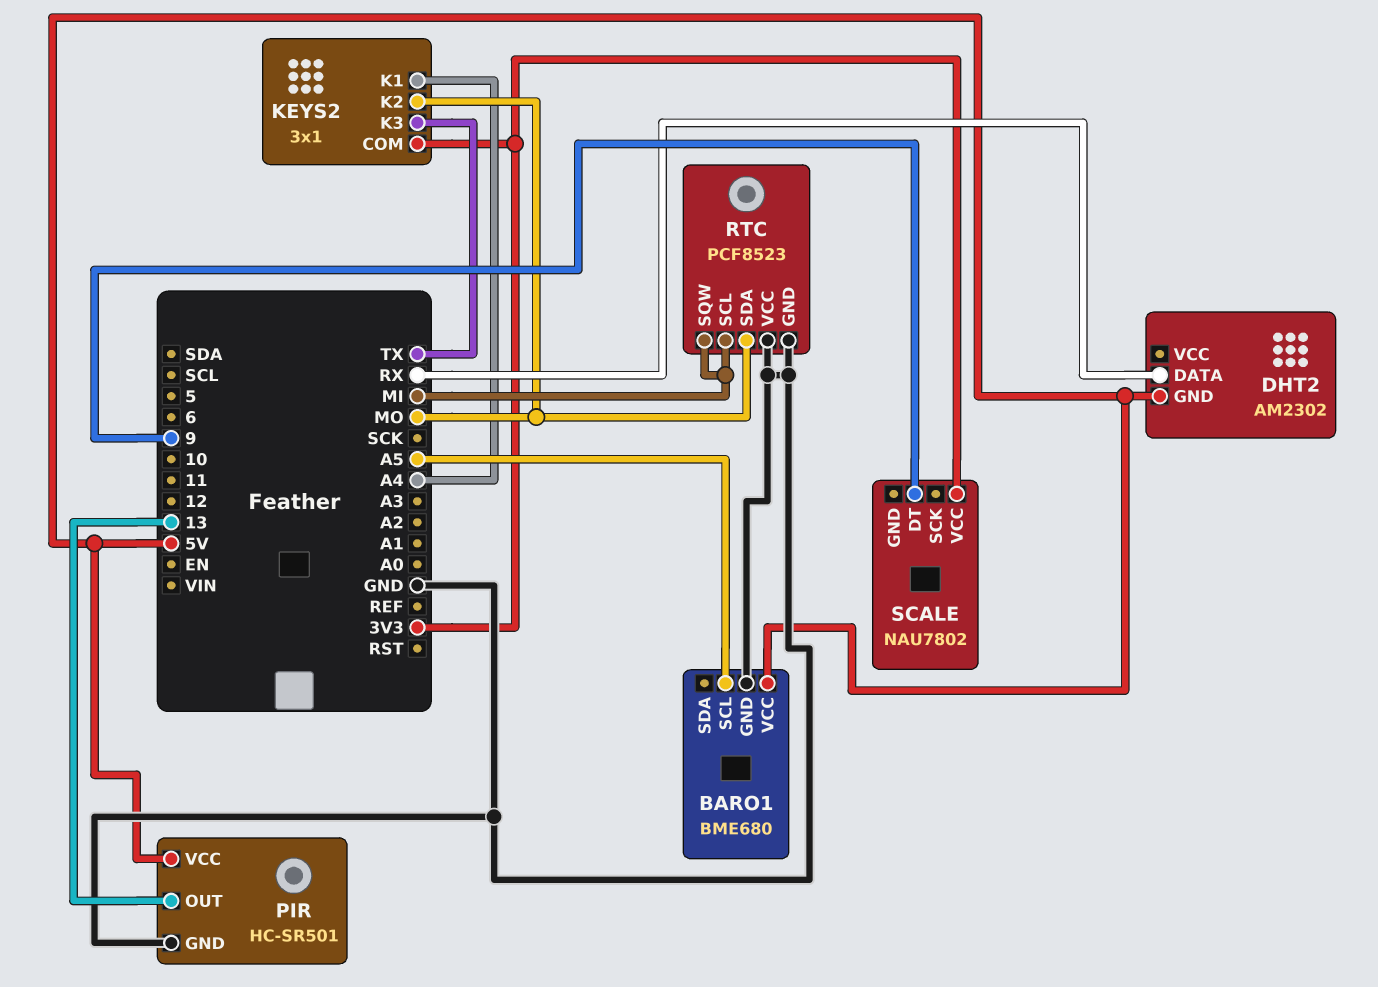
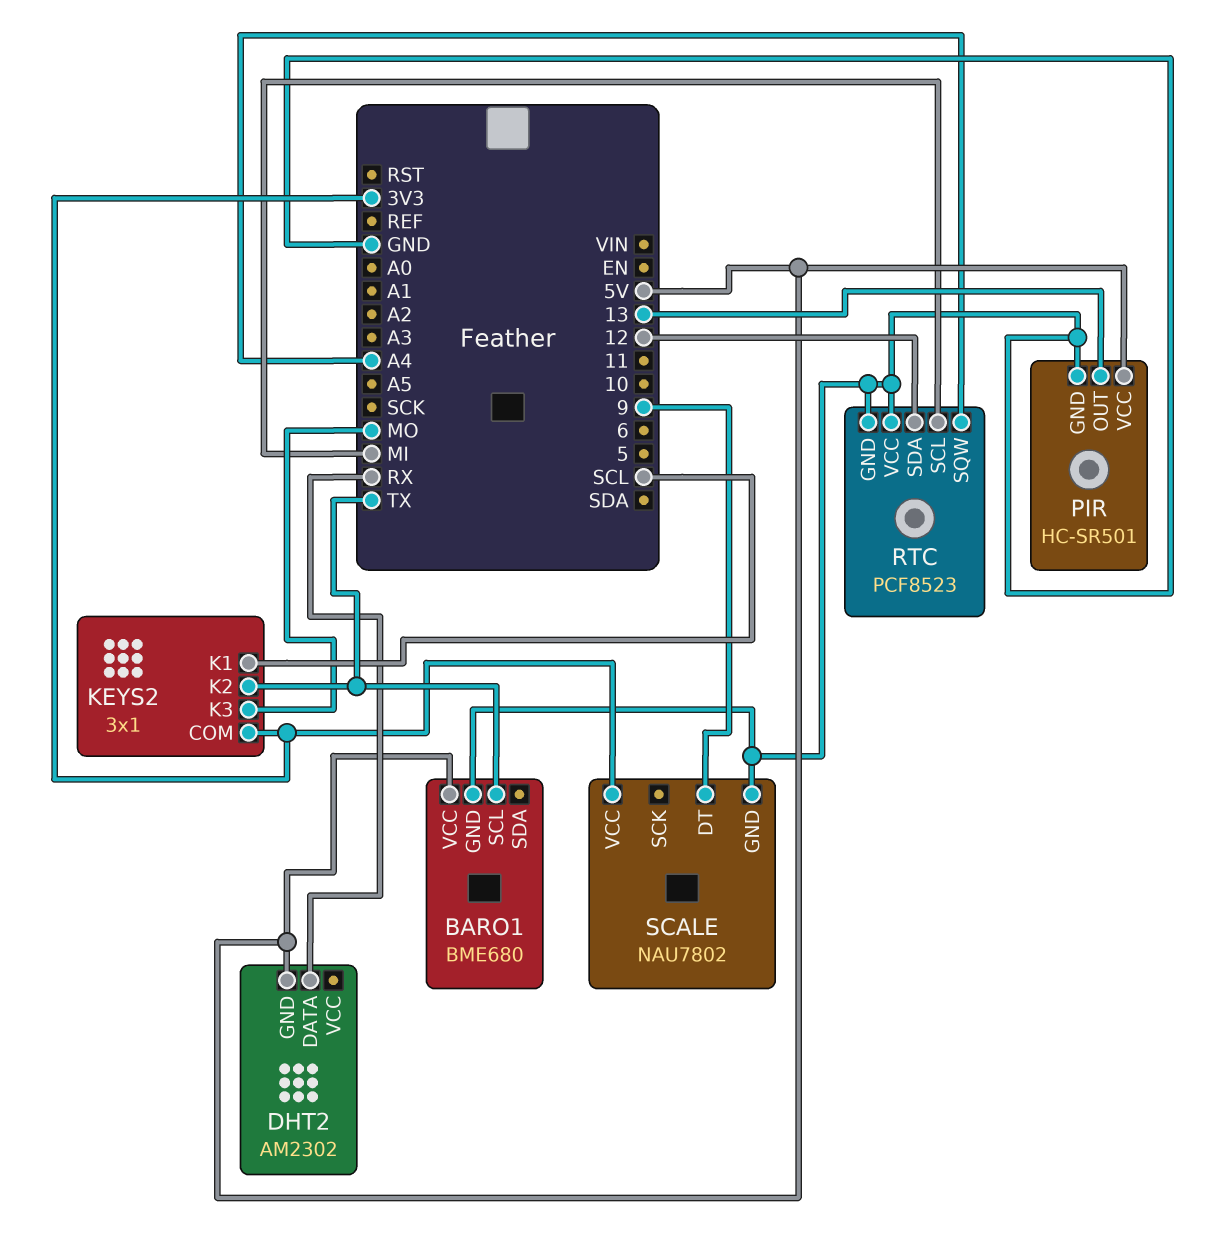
BARO1 pin SCL: A5 -> TX
KEYS2 pin K1: A4 -> SCL
KEYS2 pin K2: MO -> TX
KEYS2 pin K3: TX -> MO
RTC pin SDA: MO -> 12
RTC pin SQW: MI -> A4
SCALE pin GND: none -> GND

